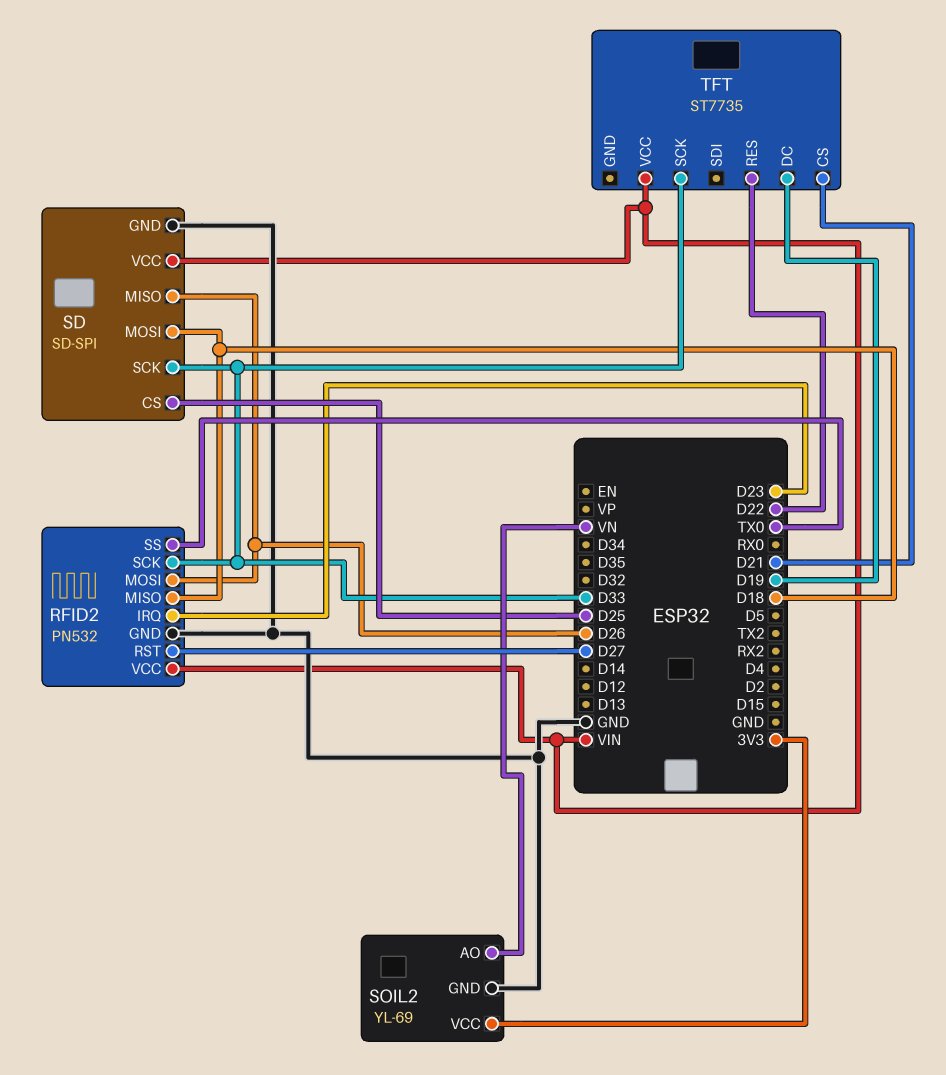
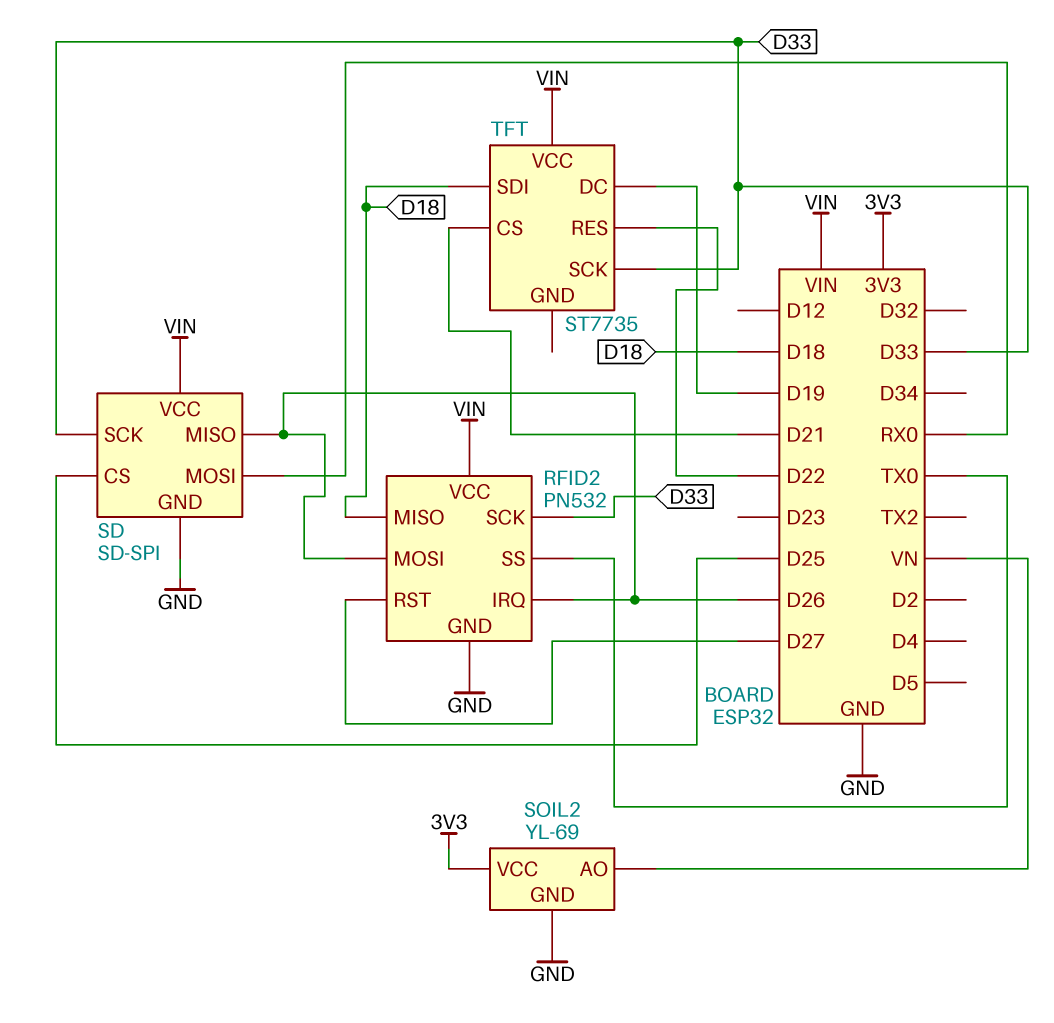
RFID2 pin IRQ: D23 -> D26
SD pin MOSI: D18 -> RX0
TFT pin SDI: none -> D18

